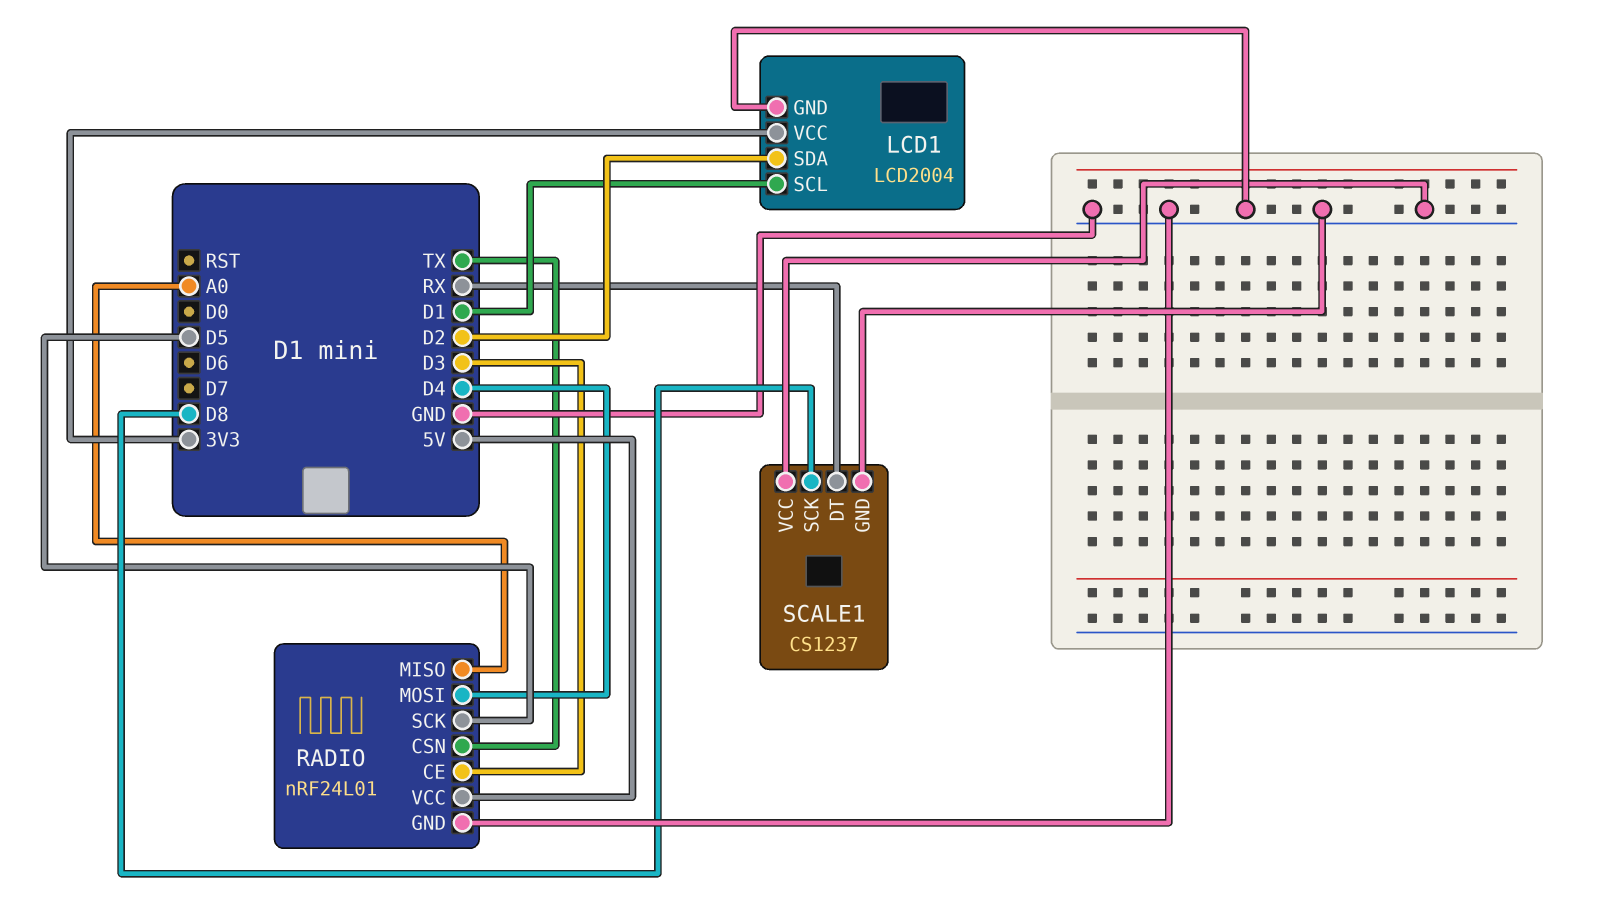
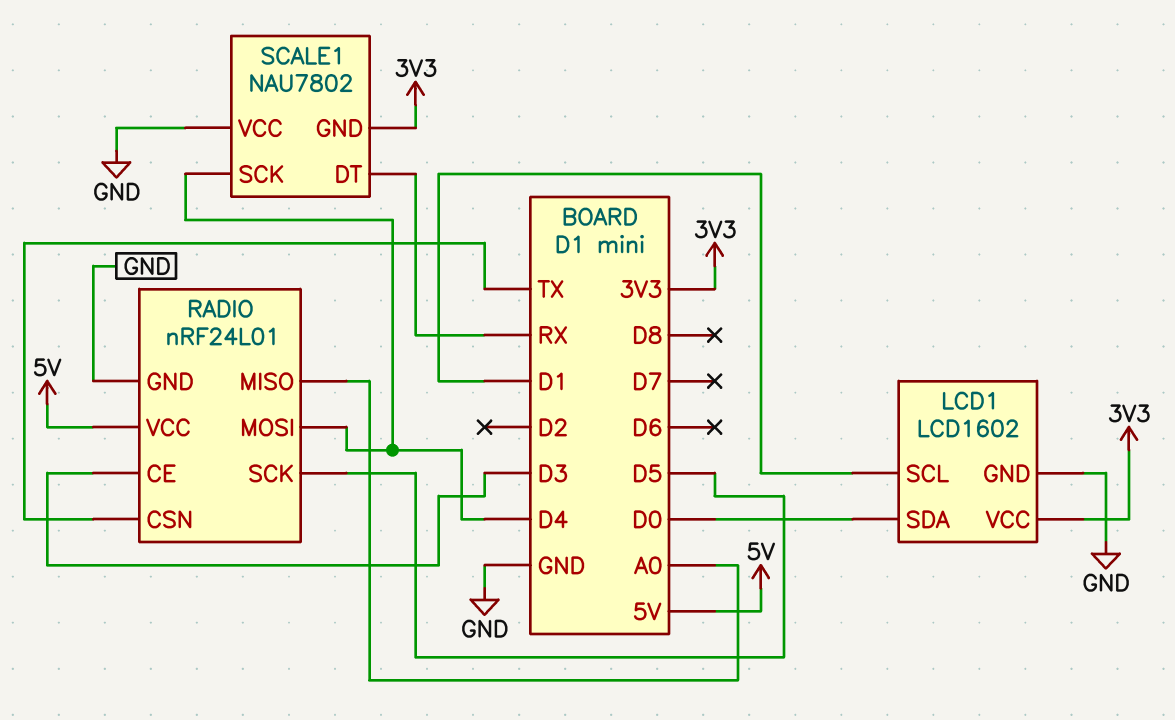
LCD1: LCD2004 -> LCD1602
LCD1 pin SDA: D2 -> D0
SCALE1: CS1237 -> NAU7802
SCALE1 pin GND: GND -> 3V3
SCALE1 pin SCK: D8 -> D4

